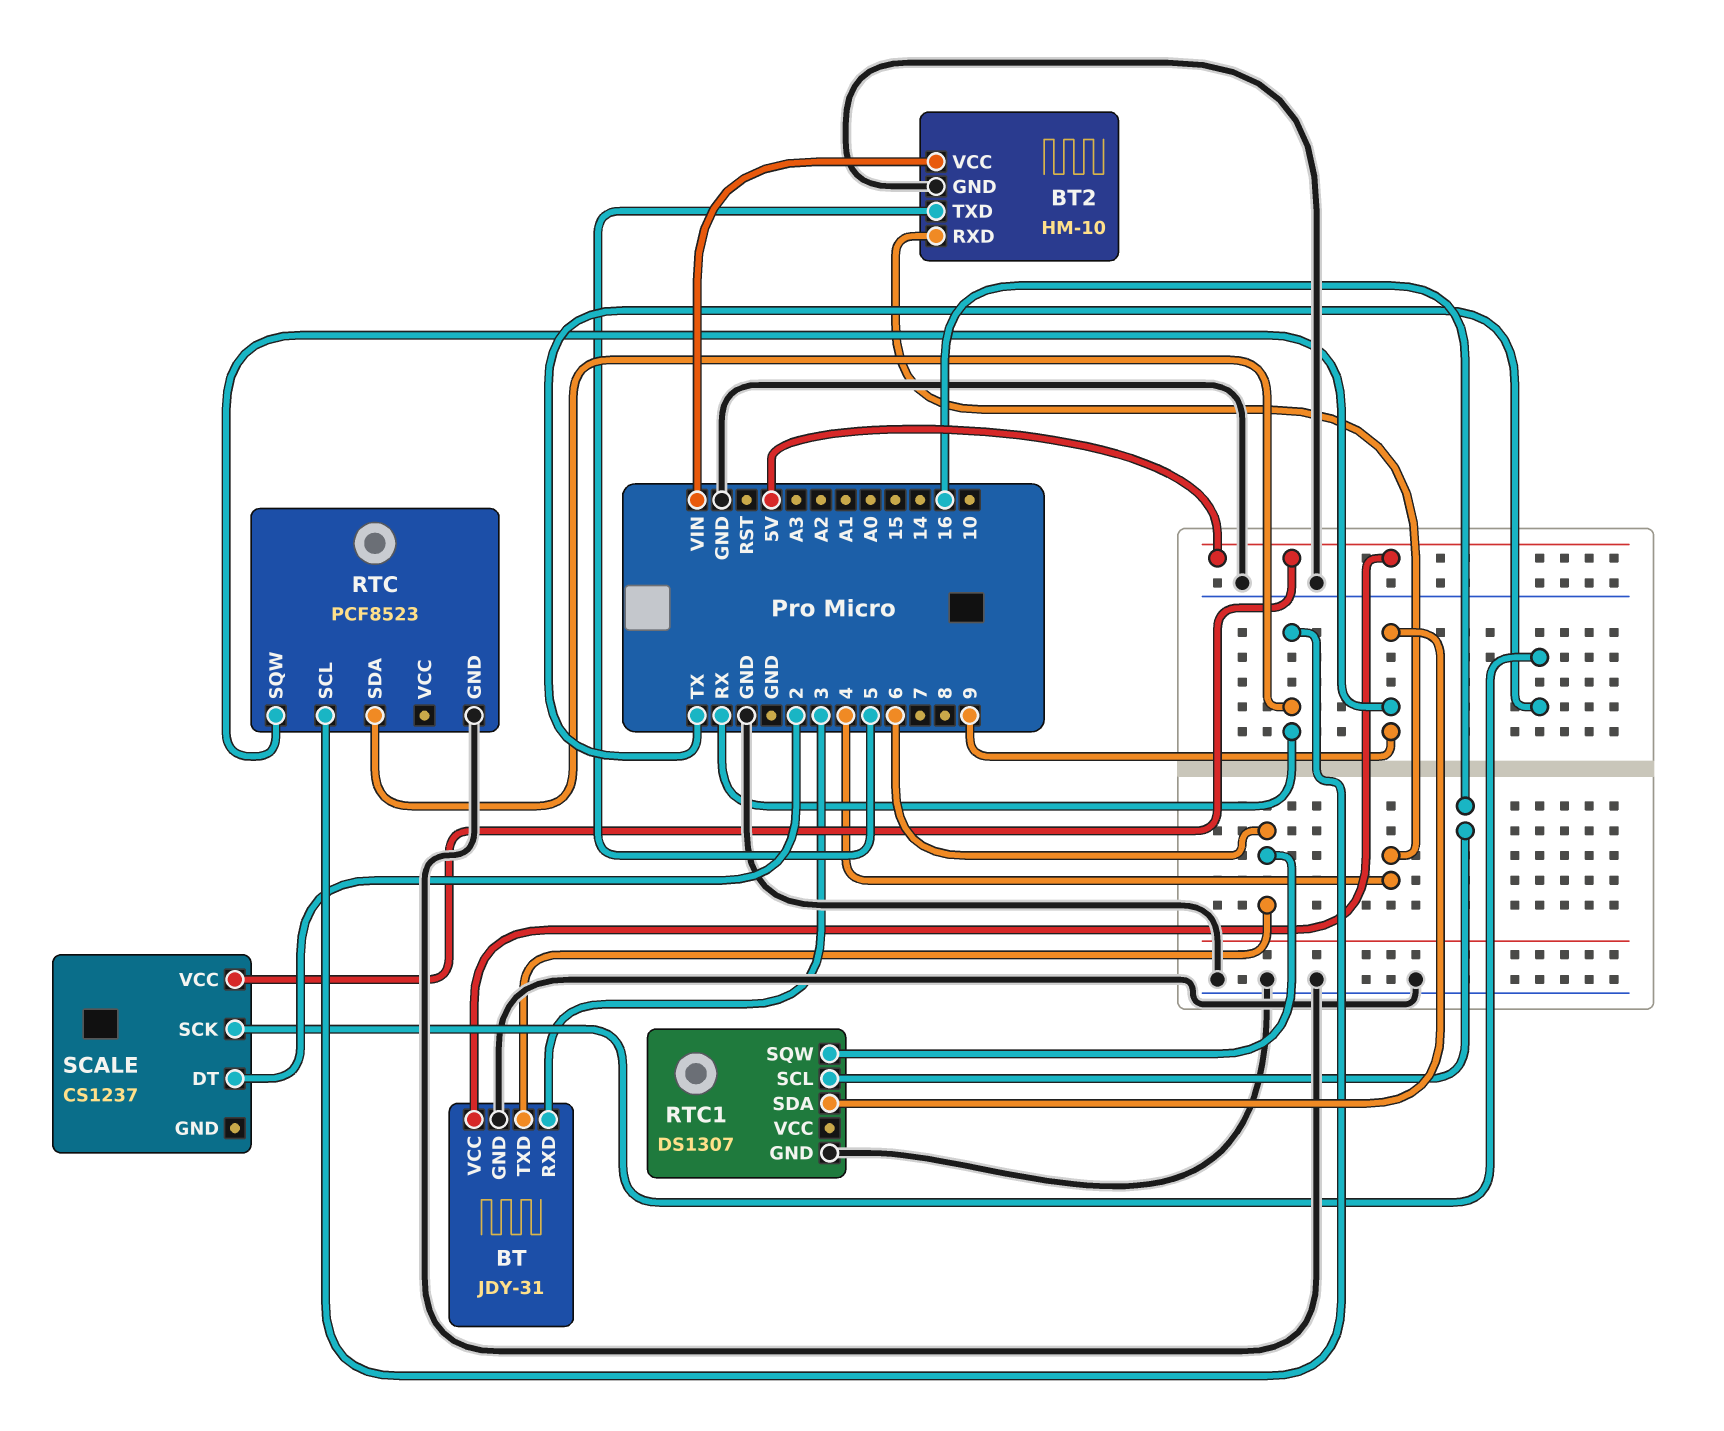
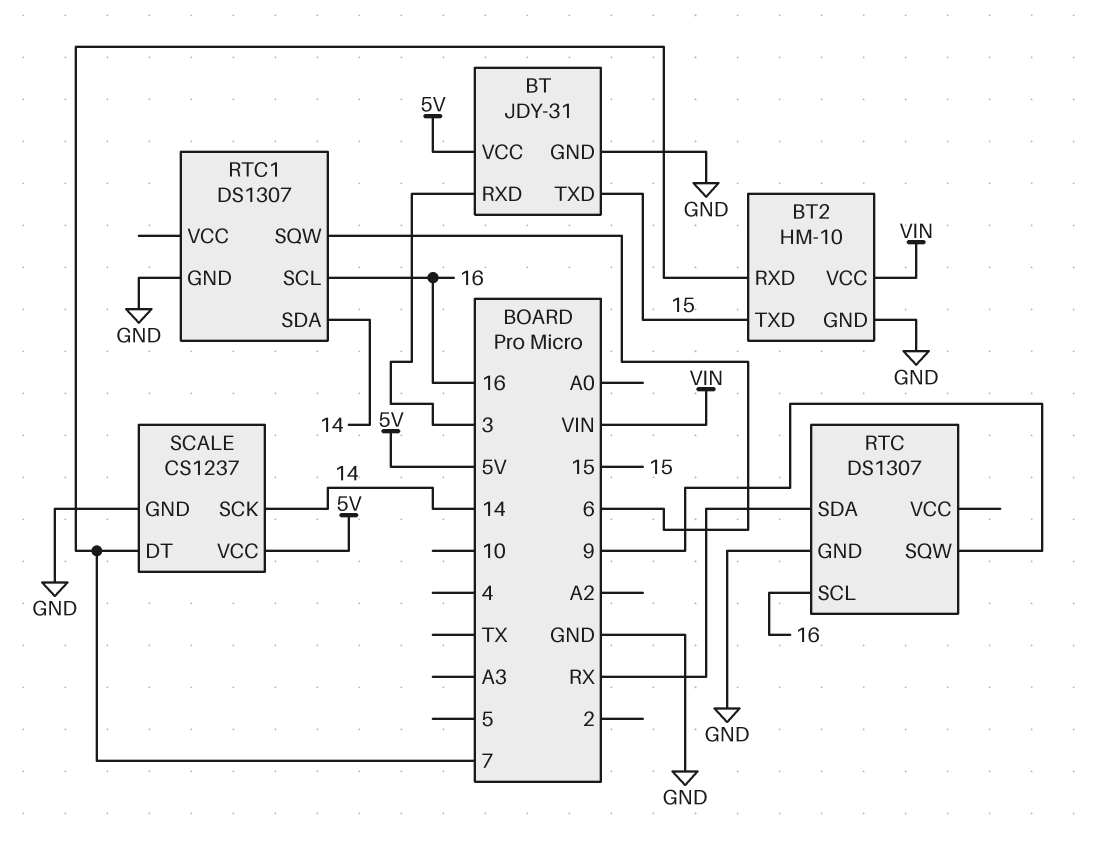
BT pin TXD: 6 -> 15
BT2 pin RXD: 4 -> 7
BT2 pin TXD: 5 -> 15
RTC: PCF8523 -> DS1307
RTC pin SCL: RX -> 16
RTC1 pin SDA: 9 -> 14
SCALE pin DT: 2 -> 7
SCALE pin GND: none -> GND
SCALE pin SCK: TX -> 14

